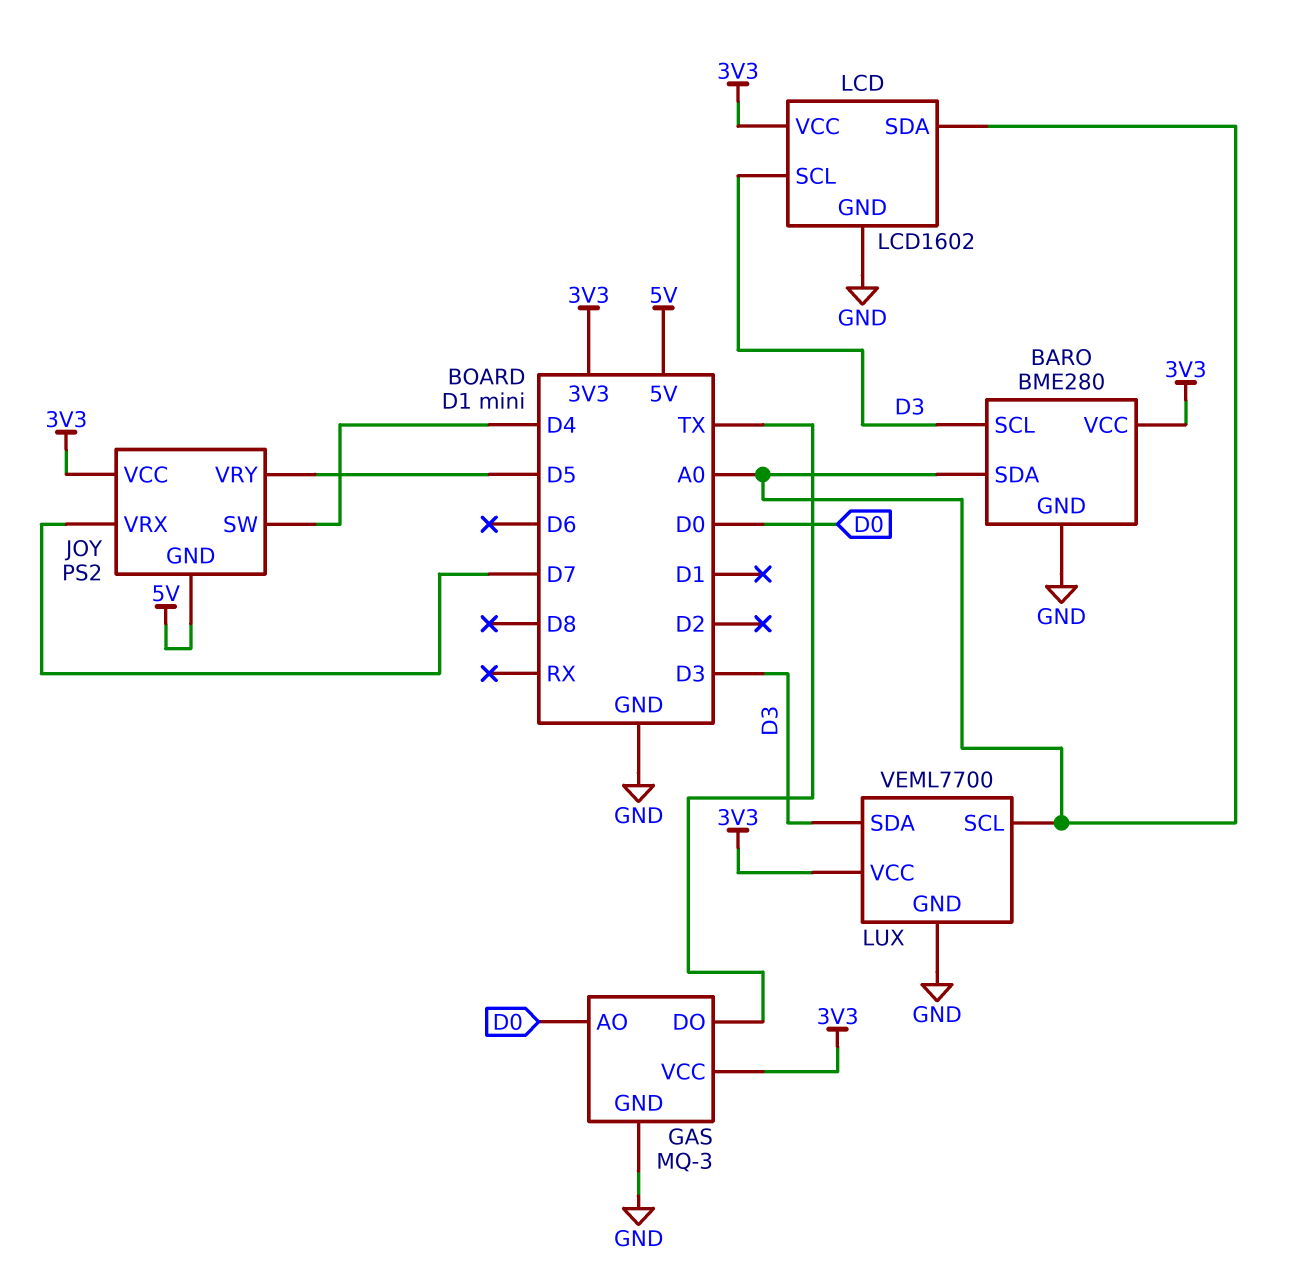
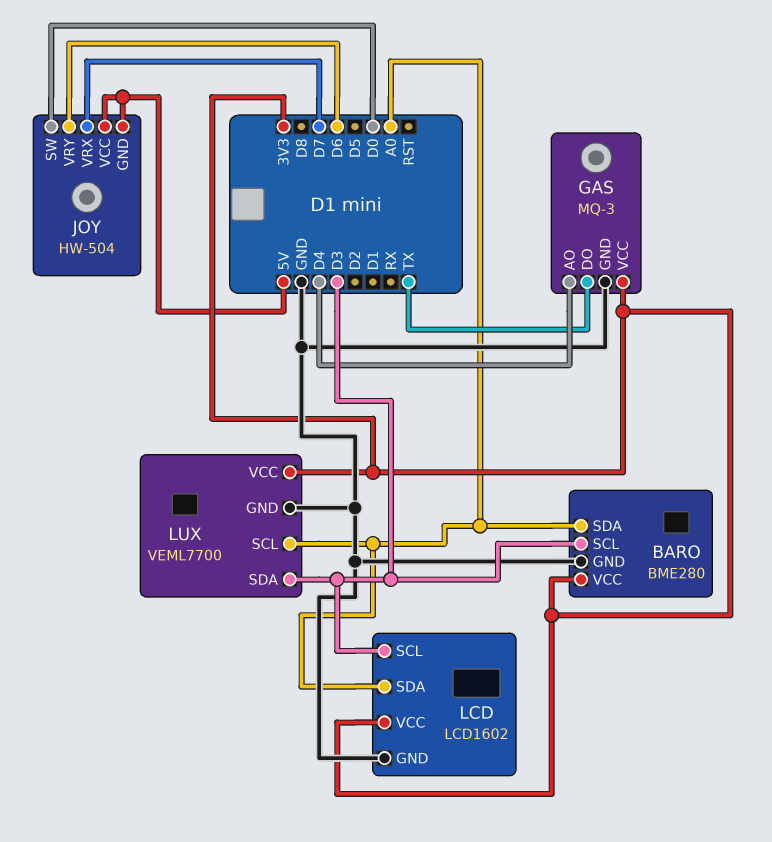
GAS pin AO: D0 -> D4
JOY: PS2 -> HW-504
JOY pin SW: D4 -> D0
JOY pin VCC: 3V3 -> 5V
JOY pin VRY: D5 -> D6

